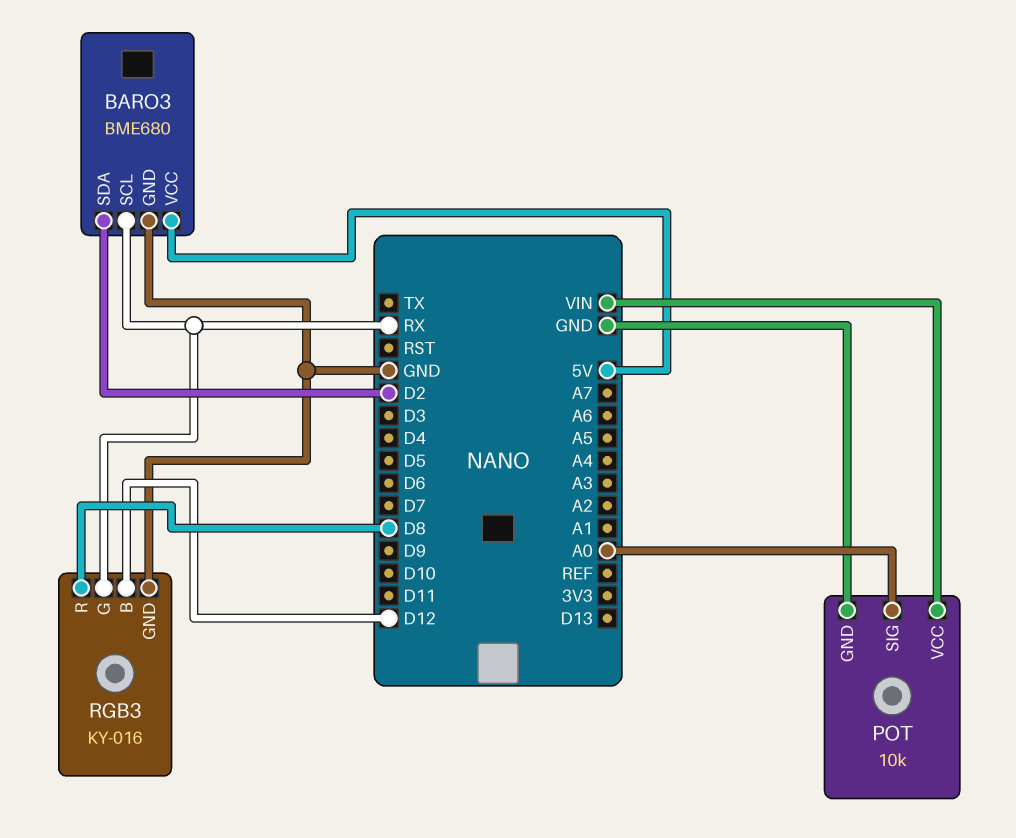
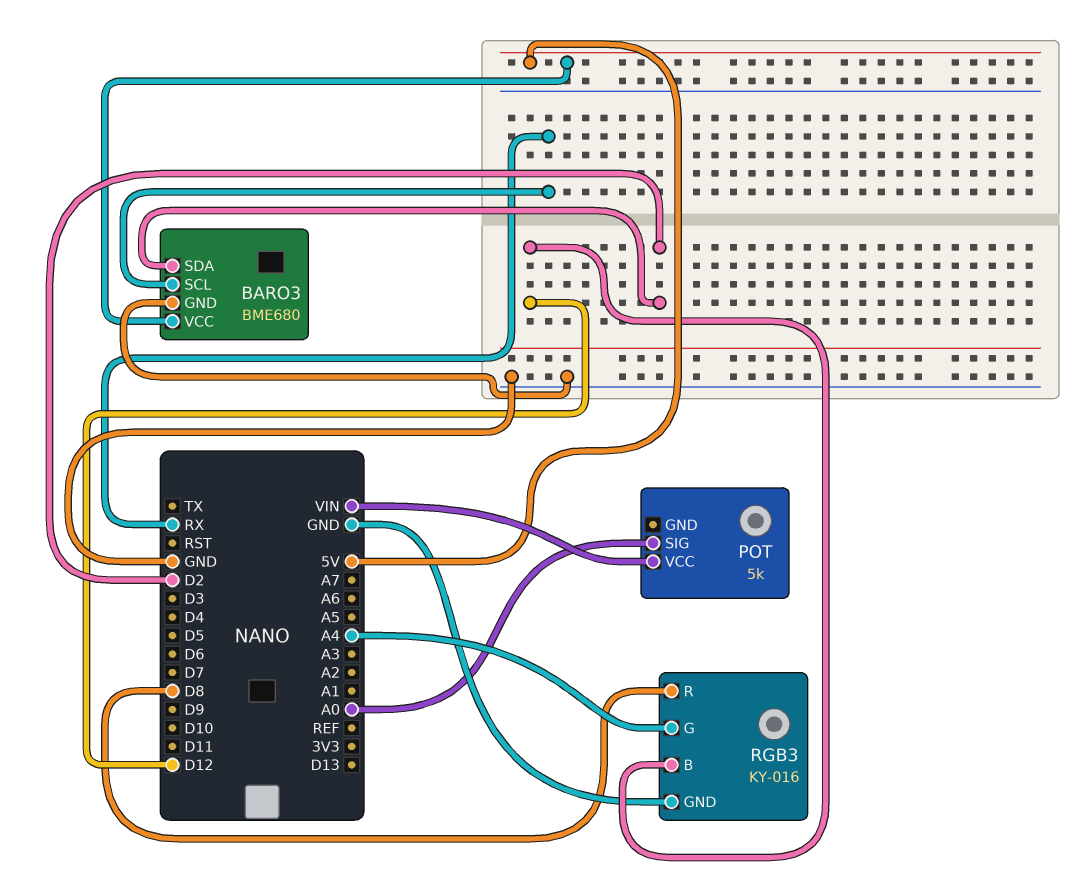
POT: 10k -> 5k
POT pin GND: GND -> none
RGB3 pin G: RX -> A4

